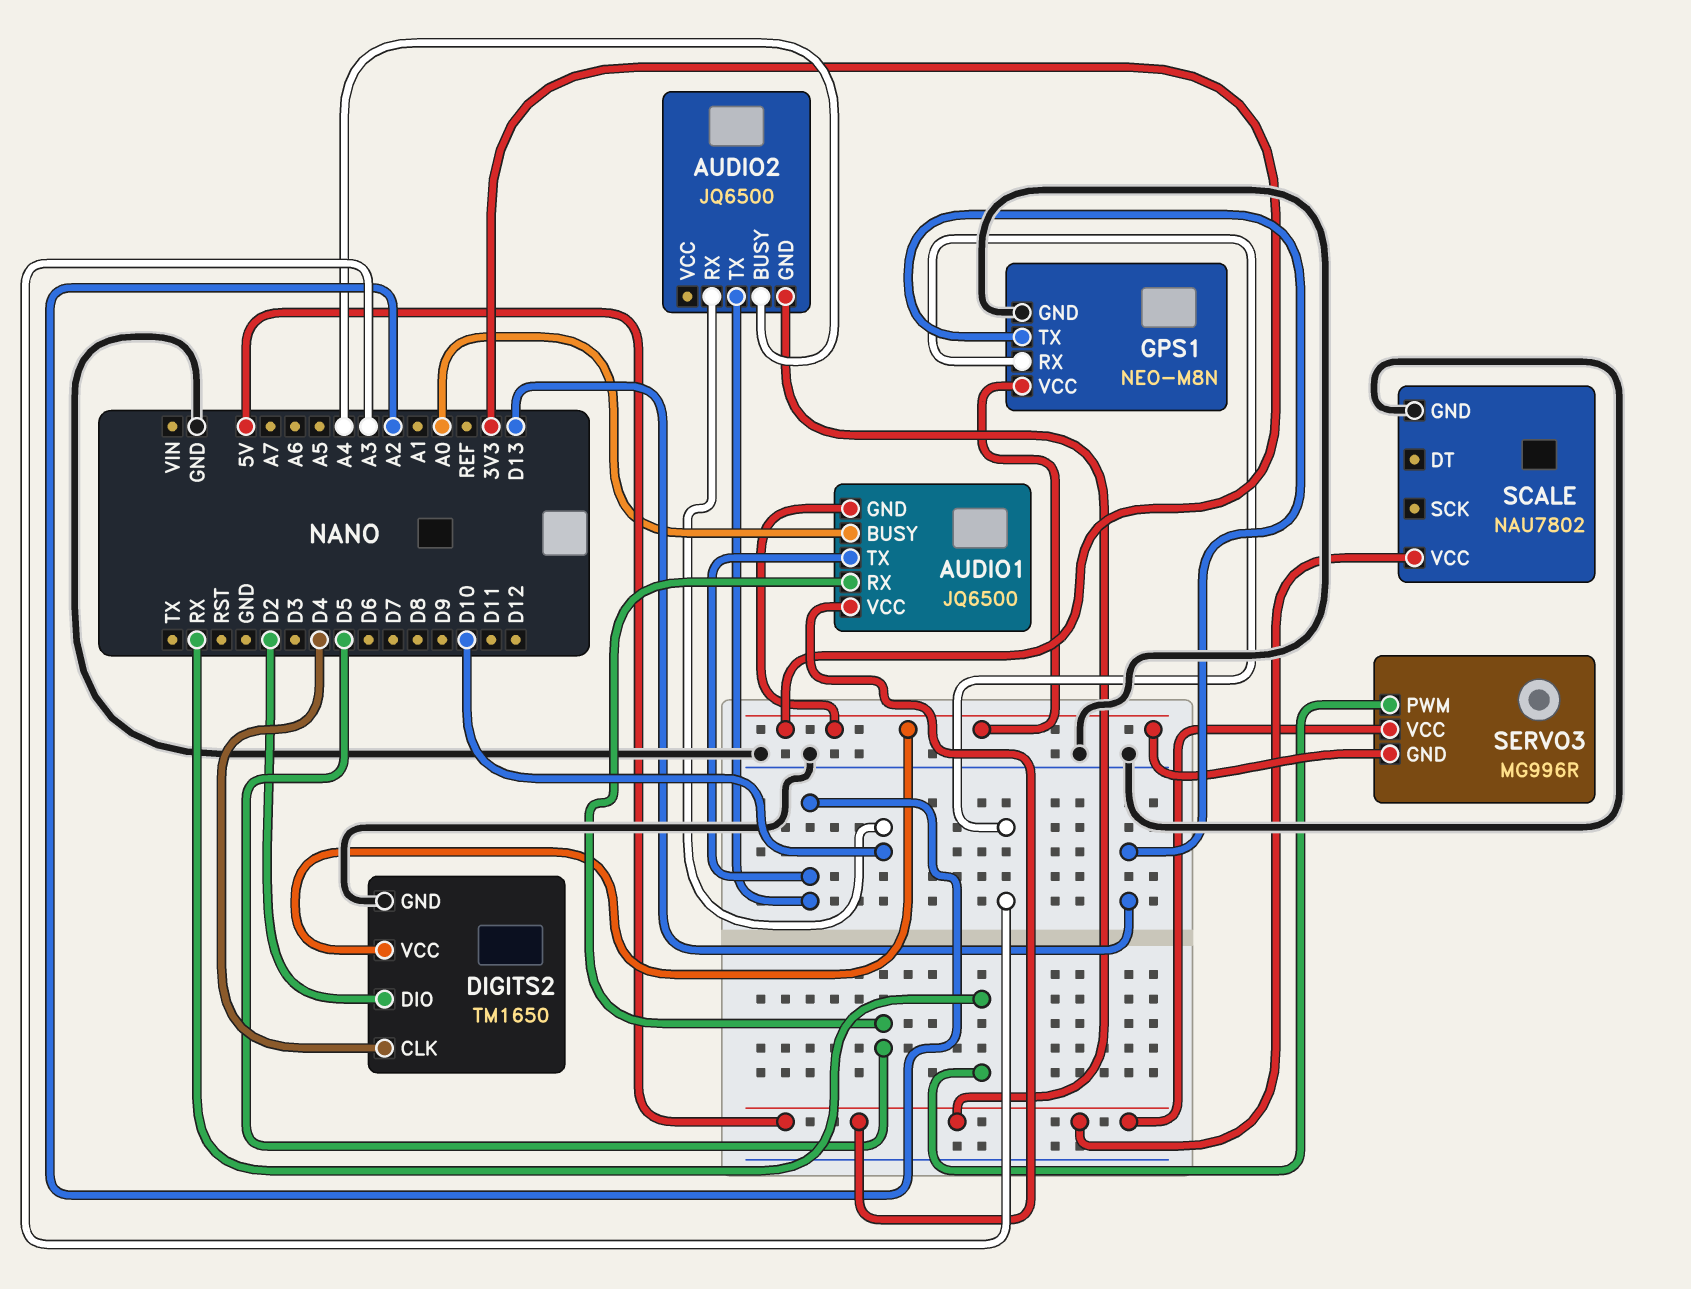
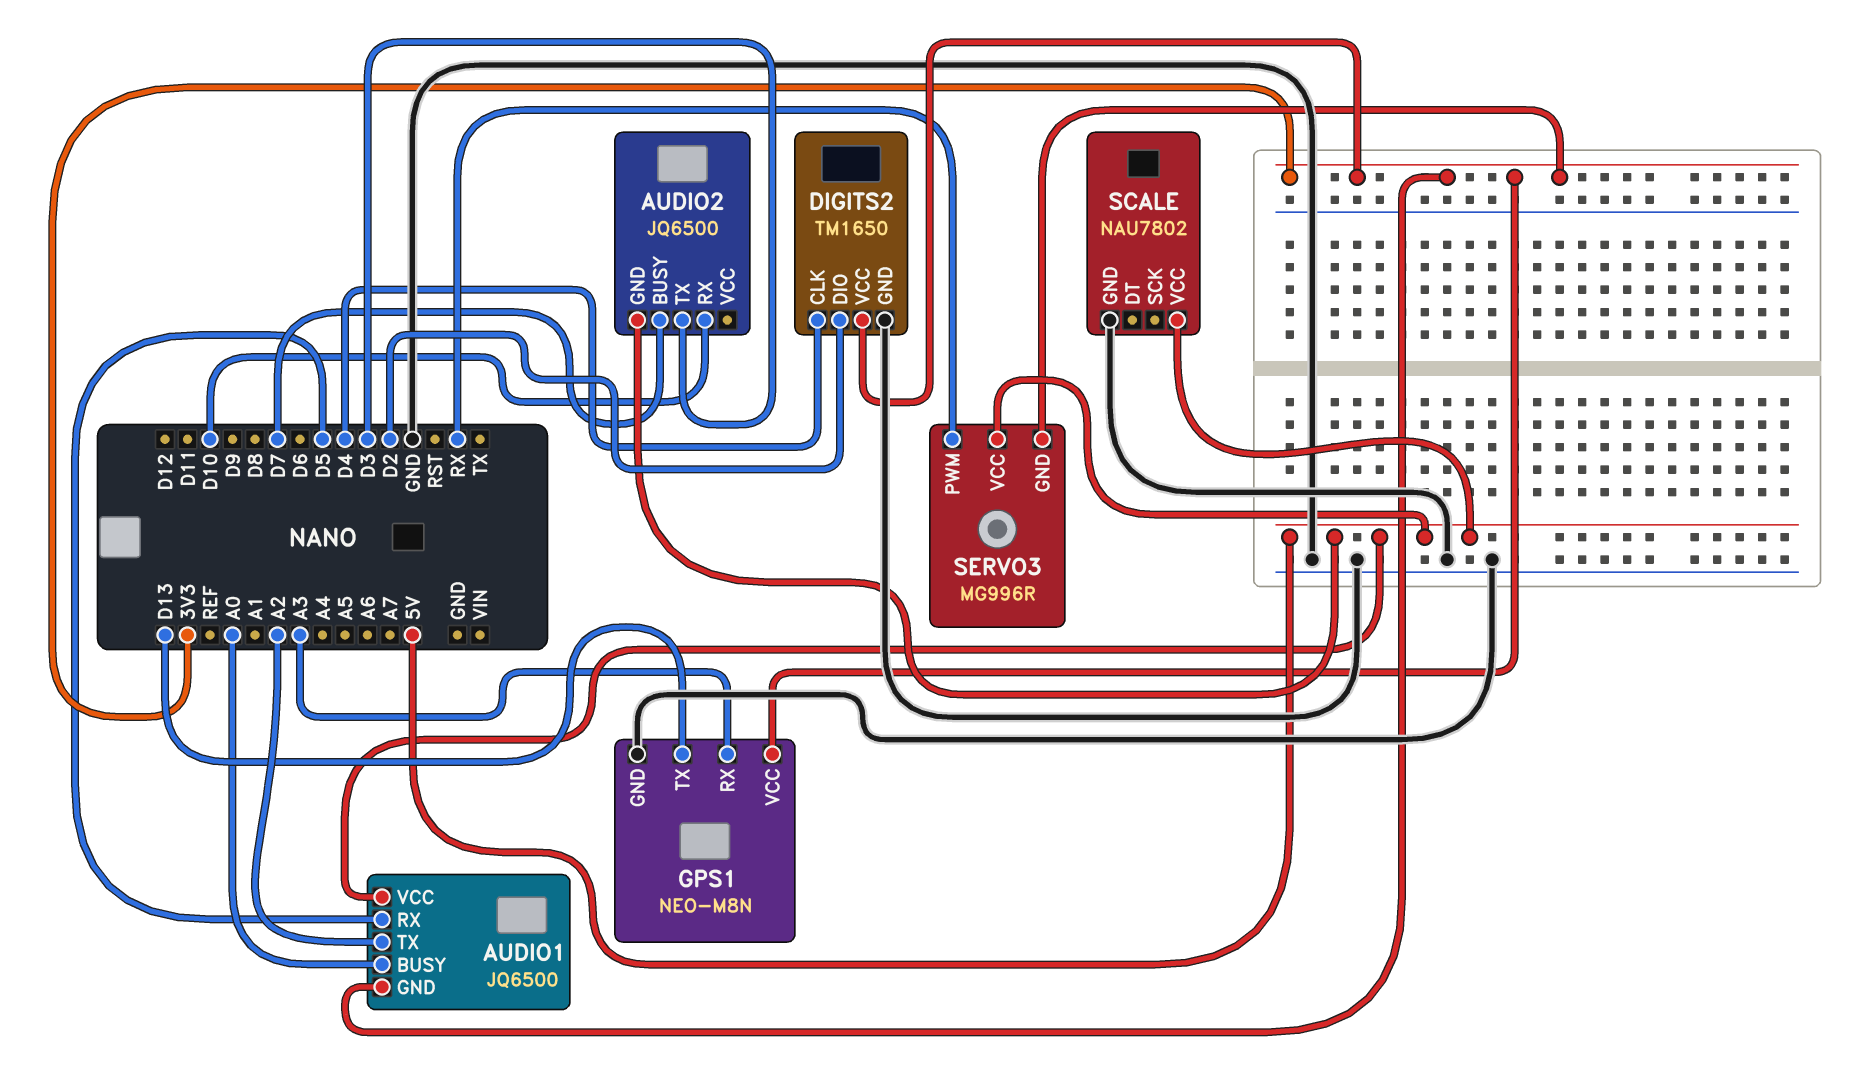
AUDIO2 pin BUSY: A4 -> D7
AUDIO2 pin TX: A2 -> D3

